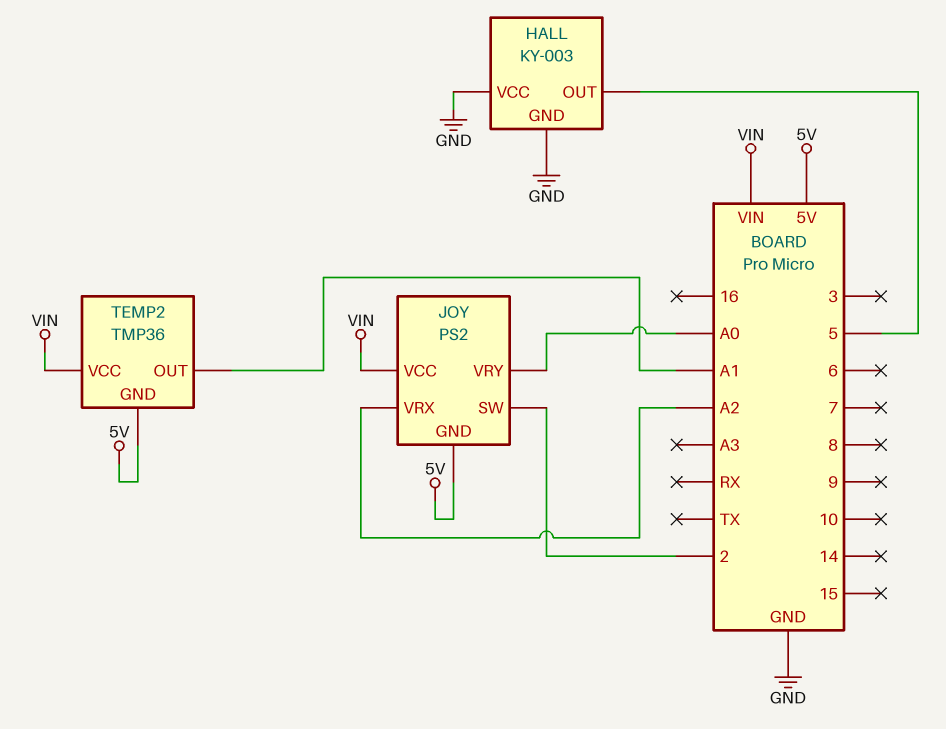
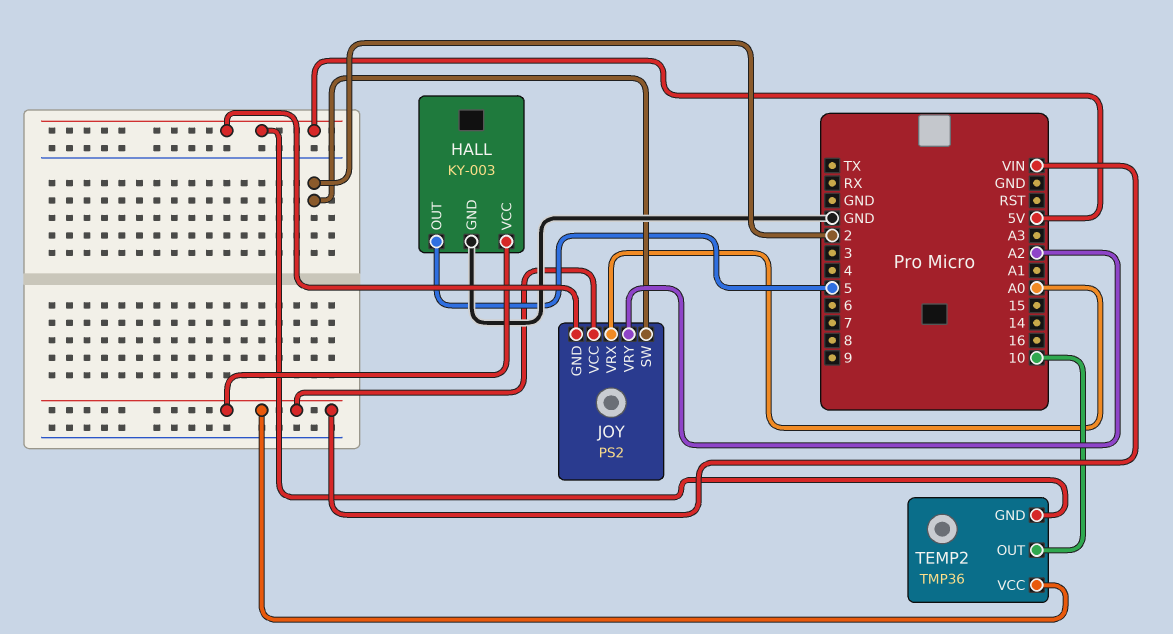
HALL pin VCC: GND -> VIN
JOY pin VRX: A2 -> A0
JOY pin VRY: A0 -> A2
TEMP2 pin OUT: A1 -> 10

